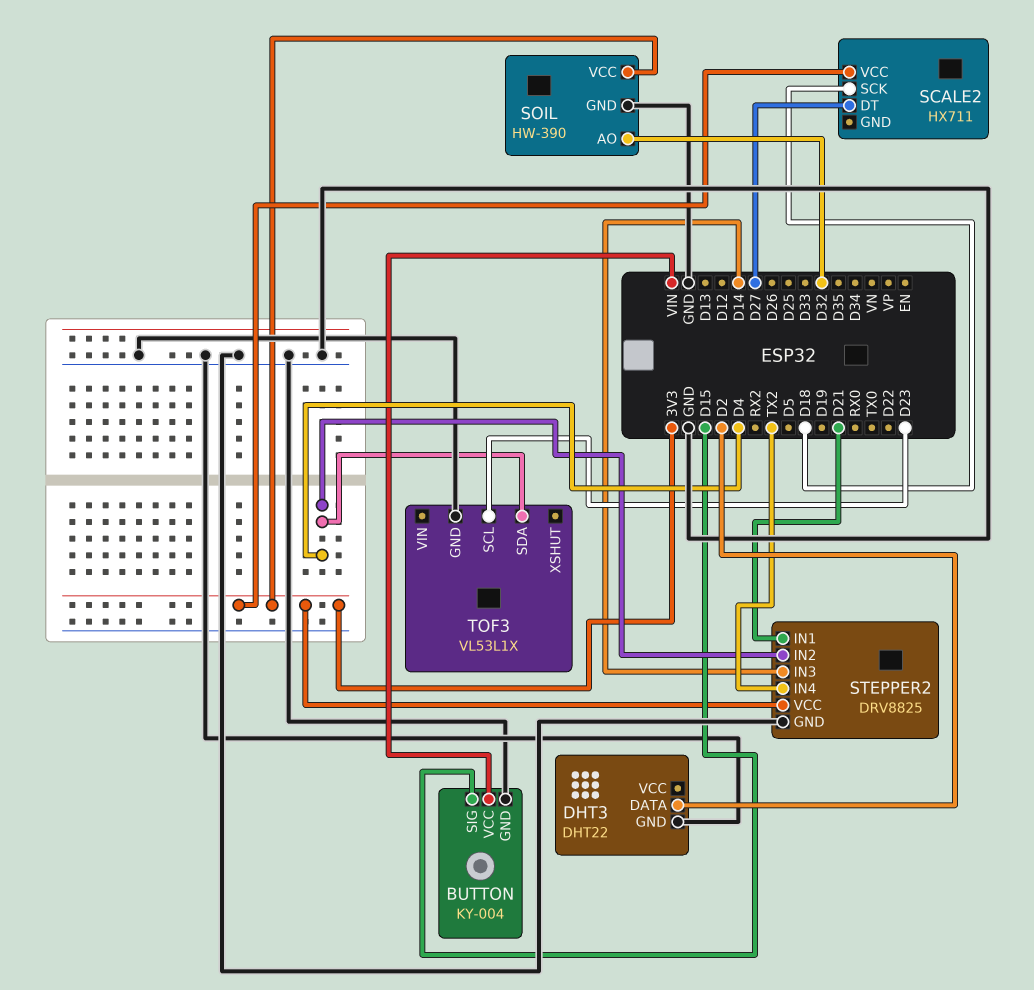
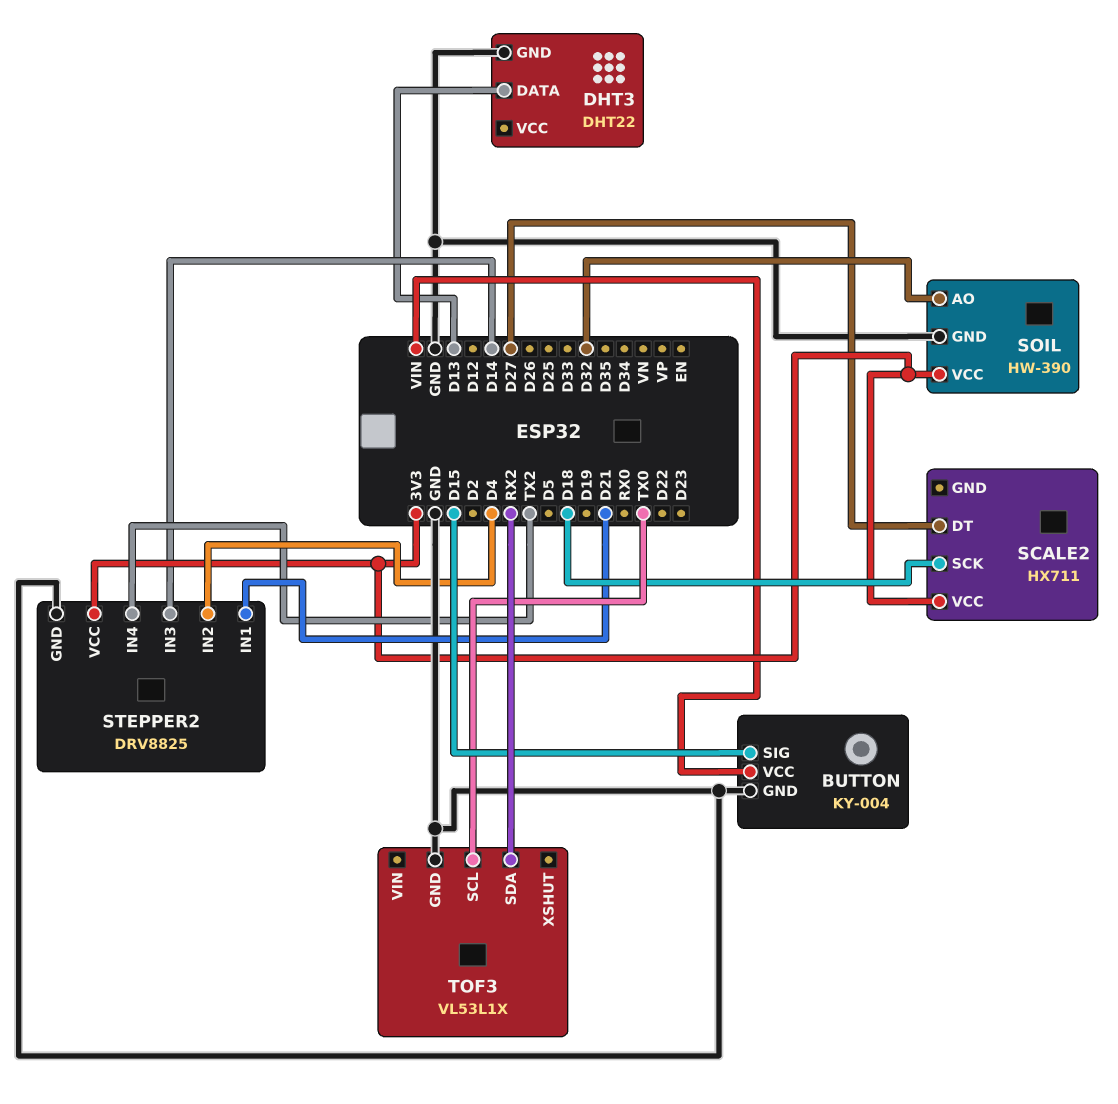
DHT3 pin DATA: D2 -> D13
TOF3 pin SCL: D23 -> TX0
TOF3 pin SDA: D4 -> RX2

